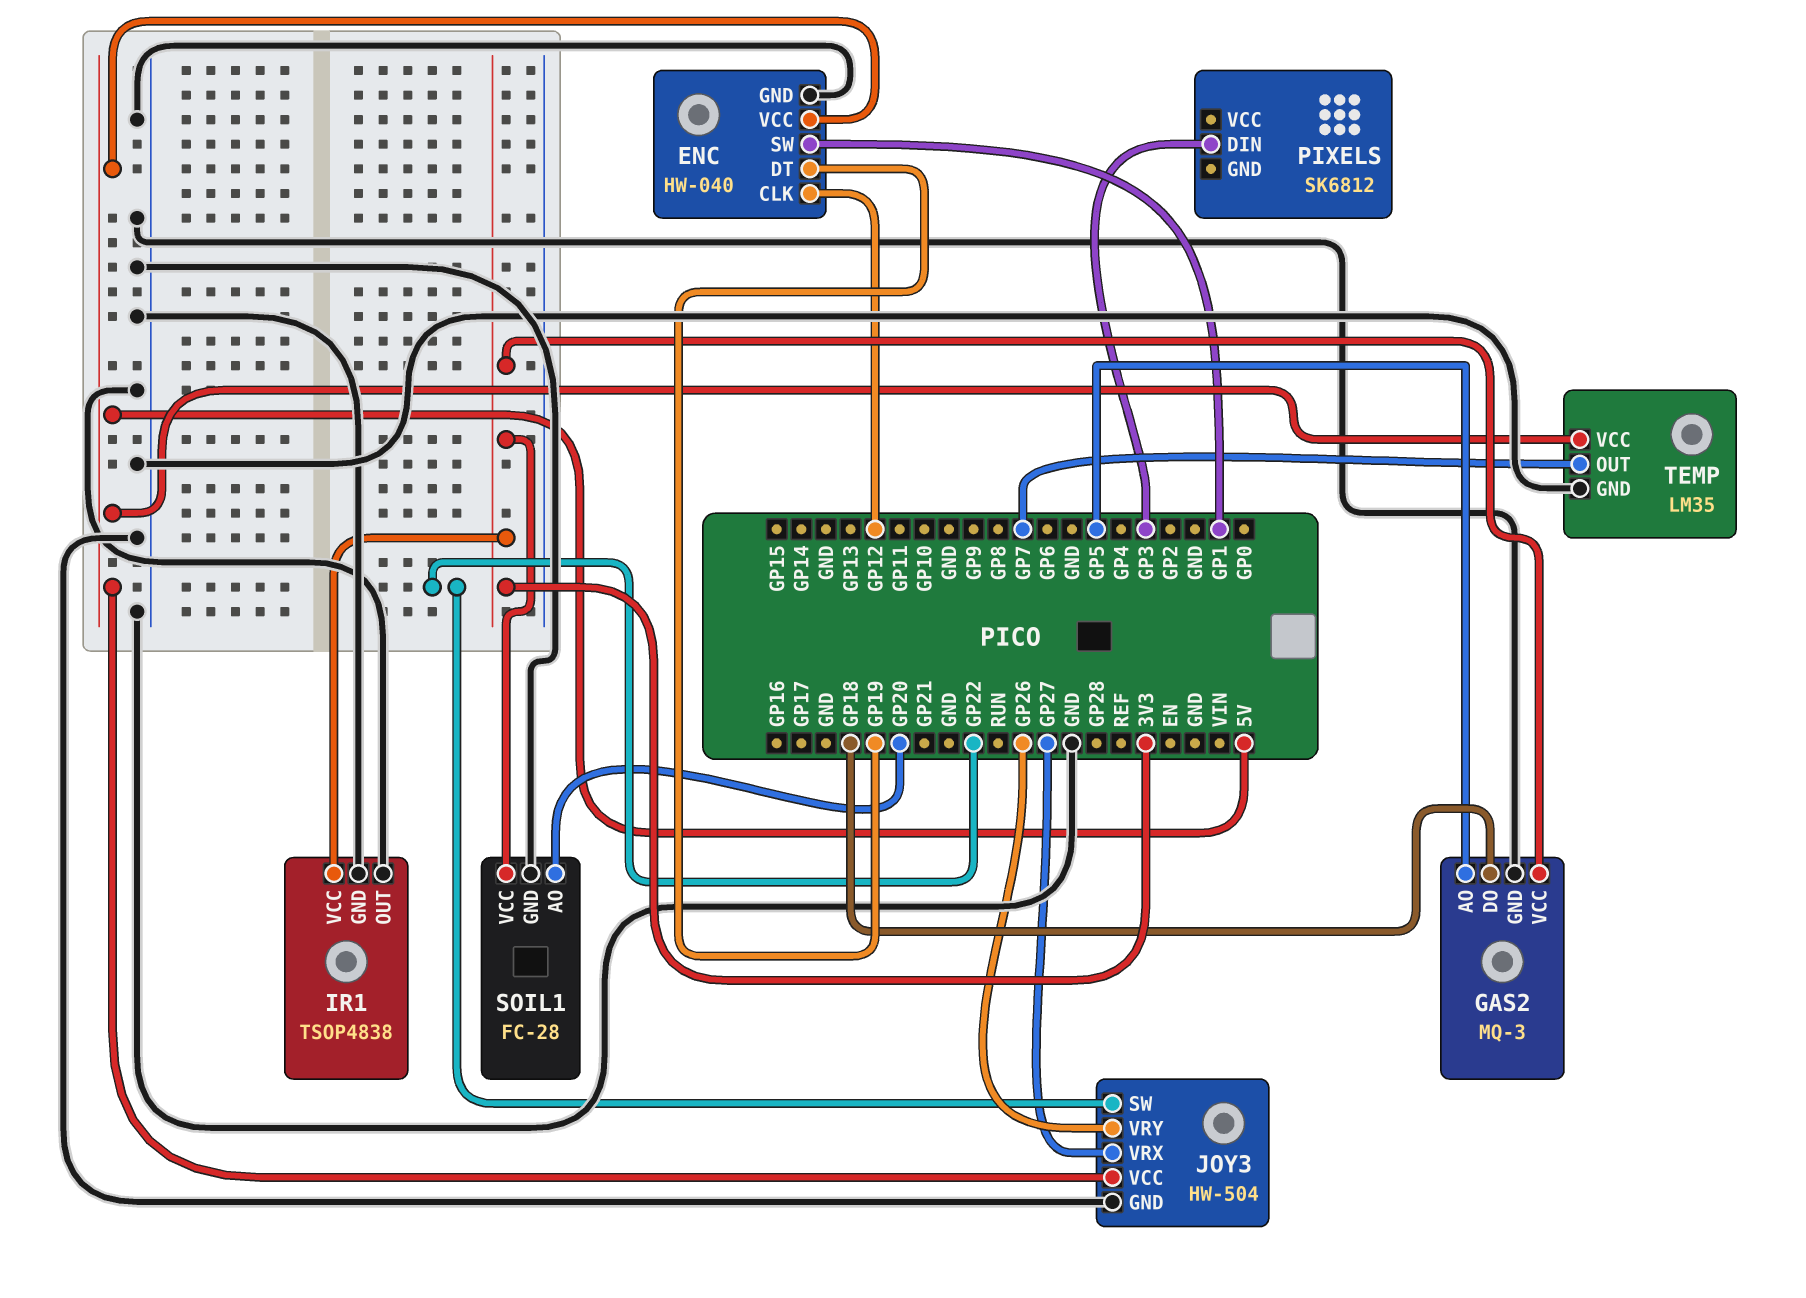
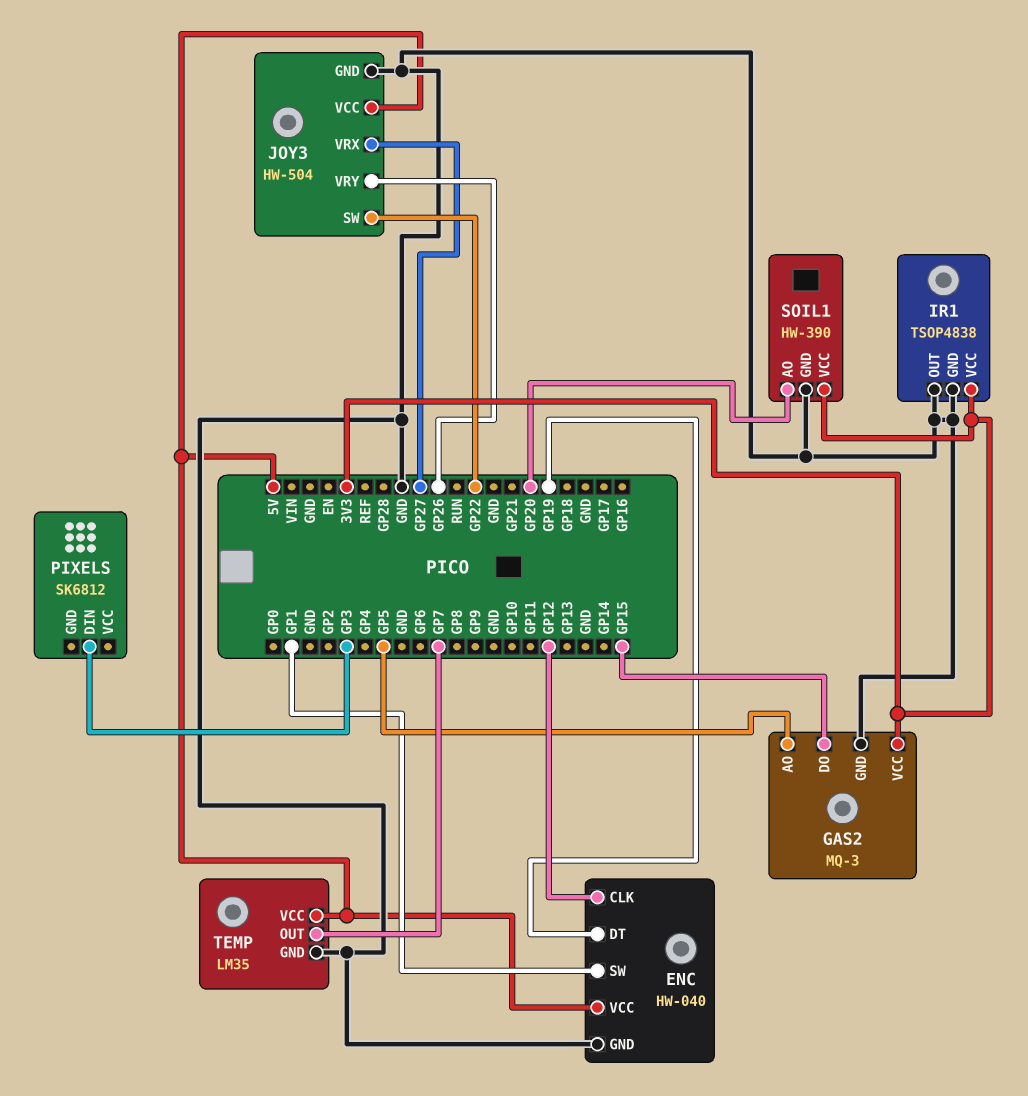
GAS2 pin DO: GP18 -> GP15
SOIL1: FC-28 -> HW-390

